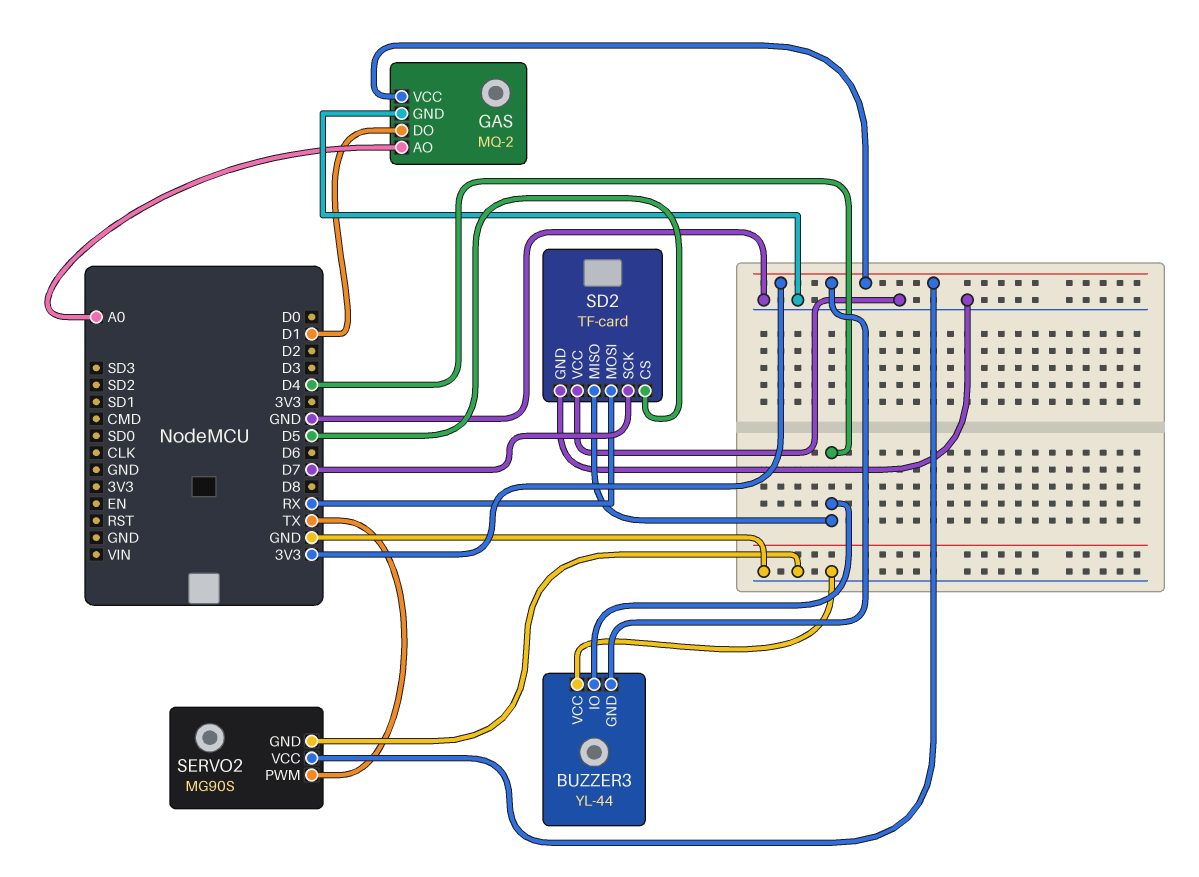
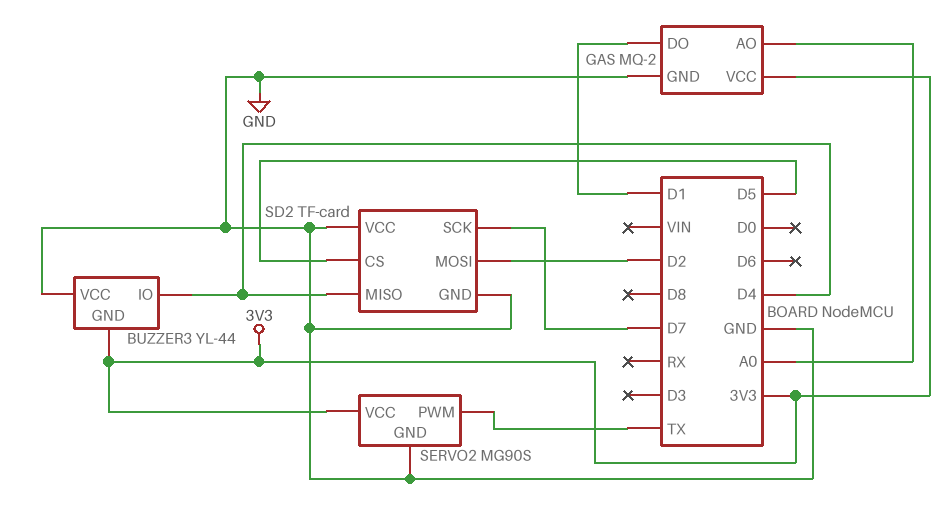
SD2 pin MOSI: RX -> D2

